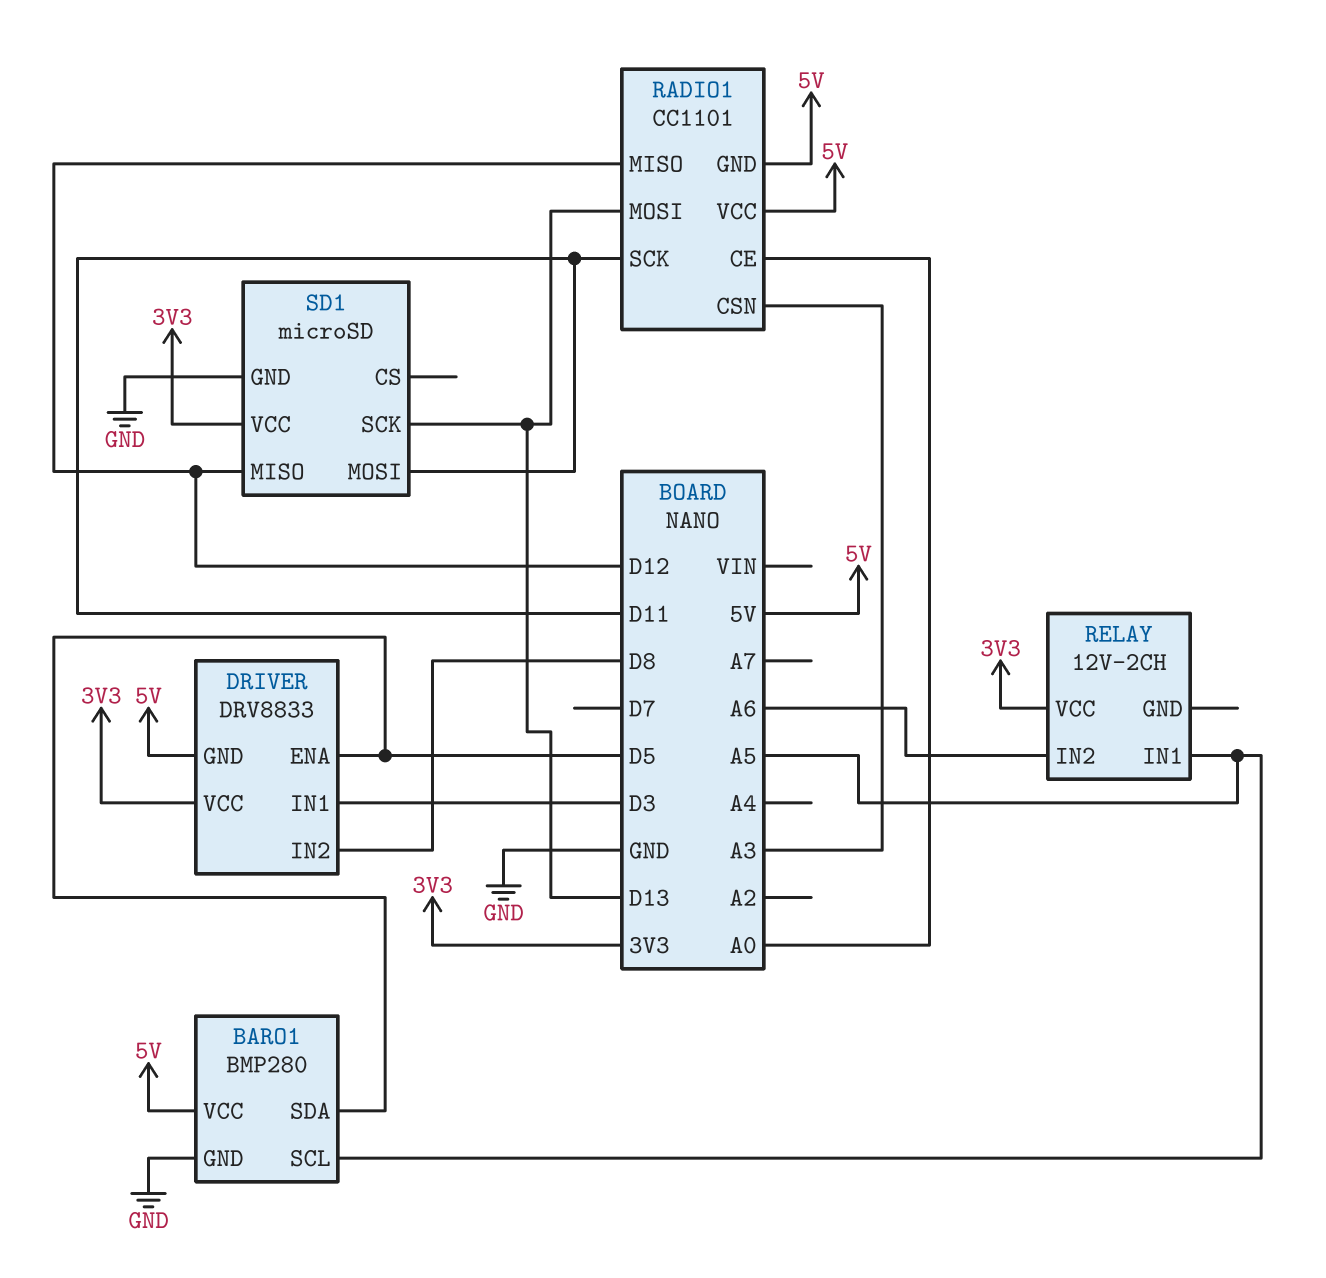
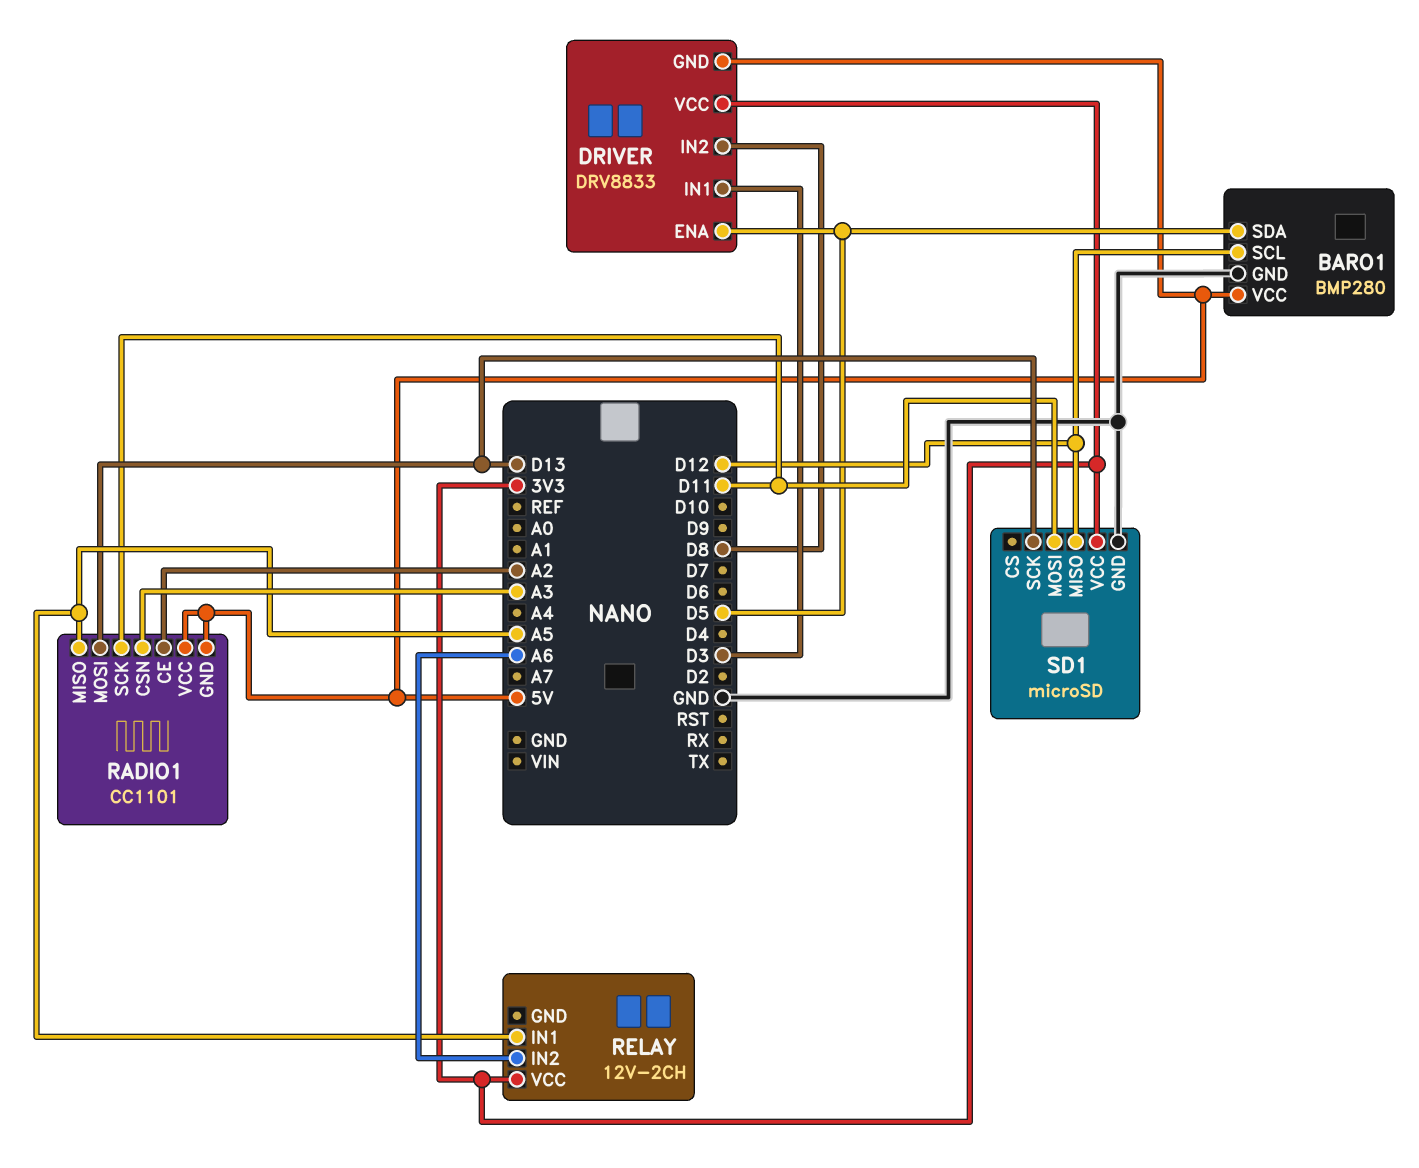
BARO1 pin SCL: A5 -> D12
RADIO1 pin CE: A0 -> A2
RADIO1 pin MISO: D12 -> A5

